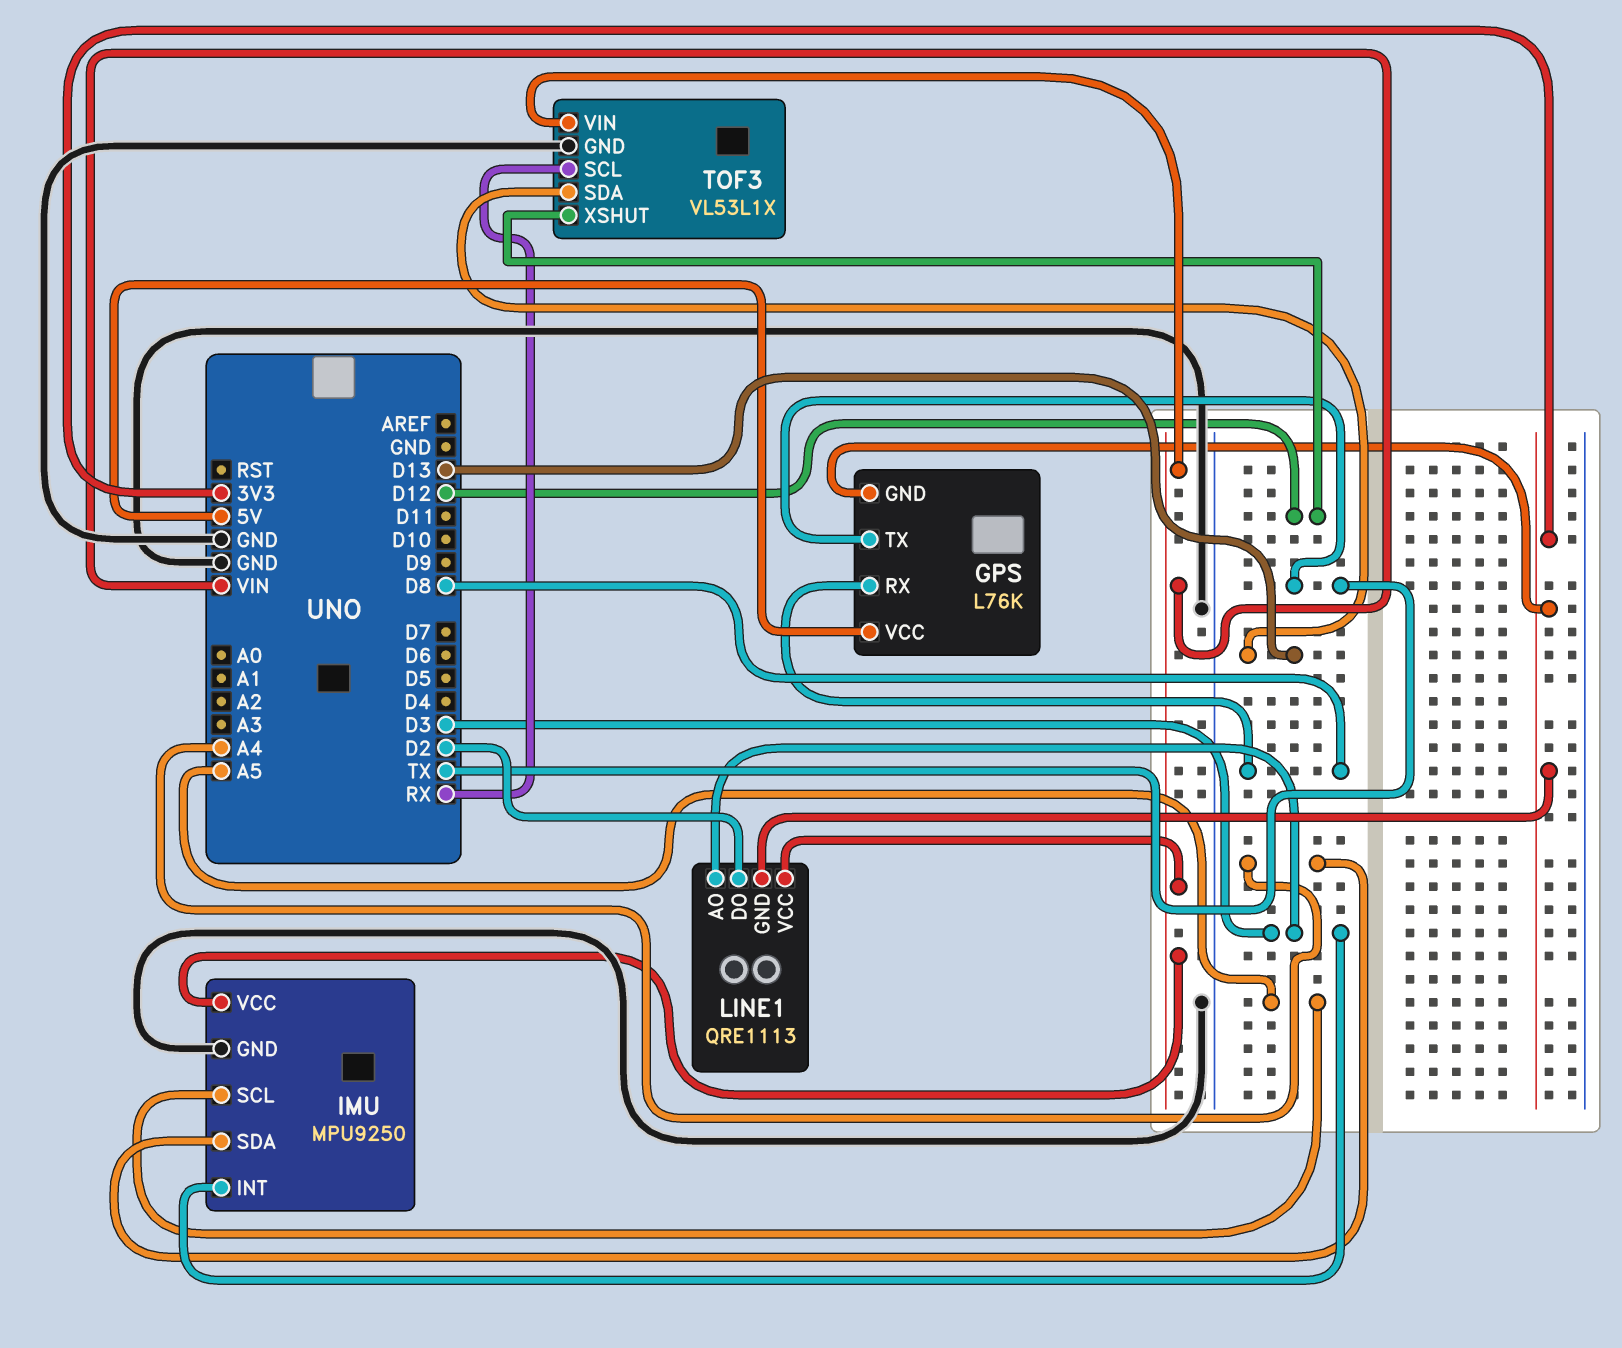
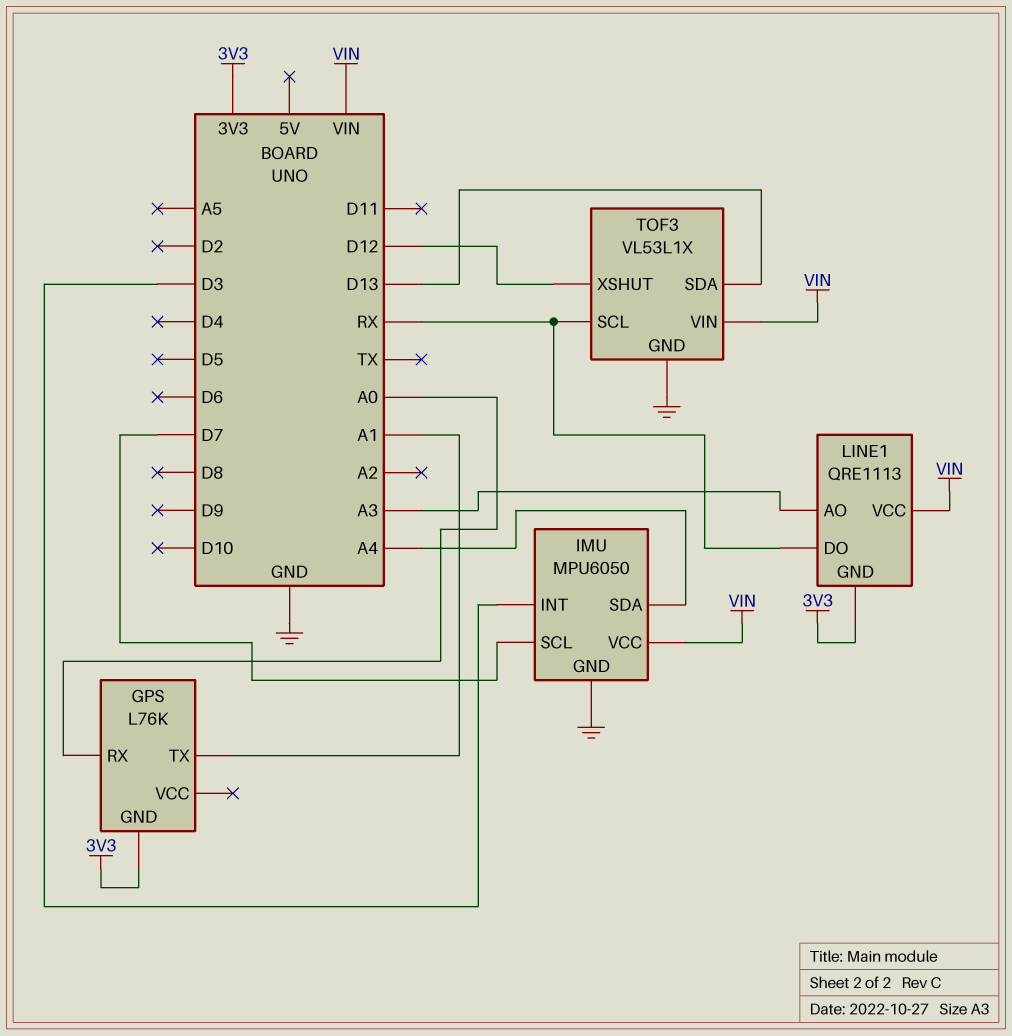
GPS pin RX: D8 -> A0
GPS pin TX: TX -> A1
GPS pin VCC: 5V -> none
IMU: MPU9250 -> MPU6050
IMU pin SCL: A5 -> D7
LINE1 pin AO: D3 -> A3
LINE1 pin DO: D2 -> RX

